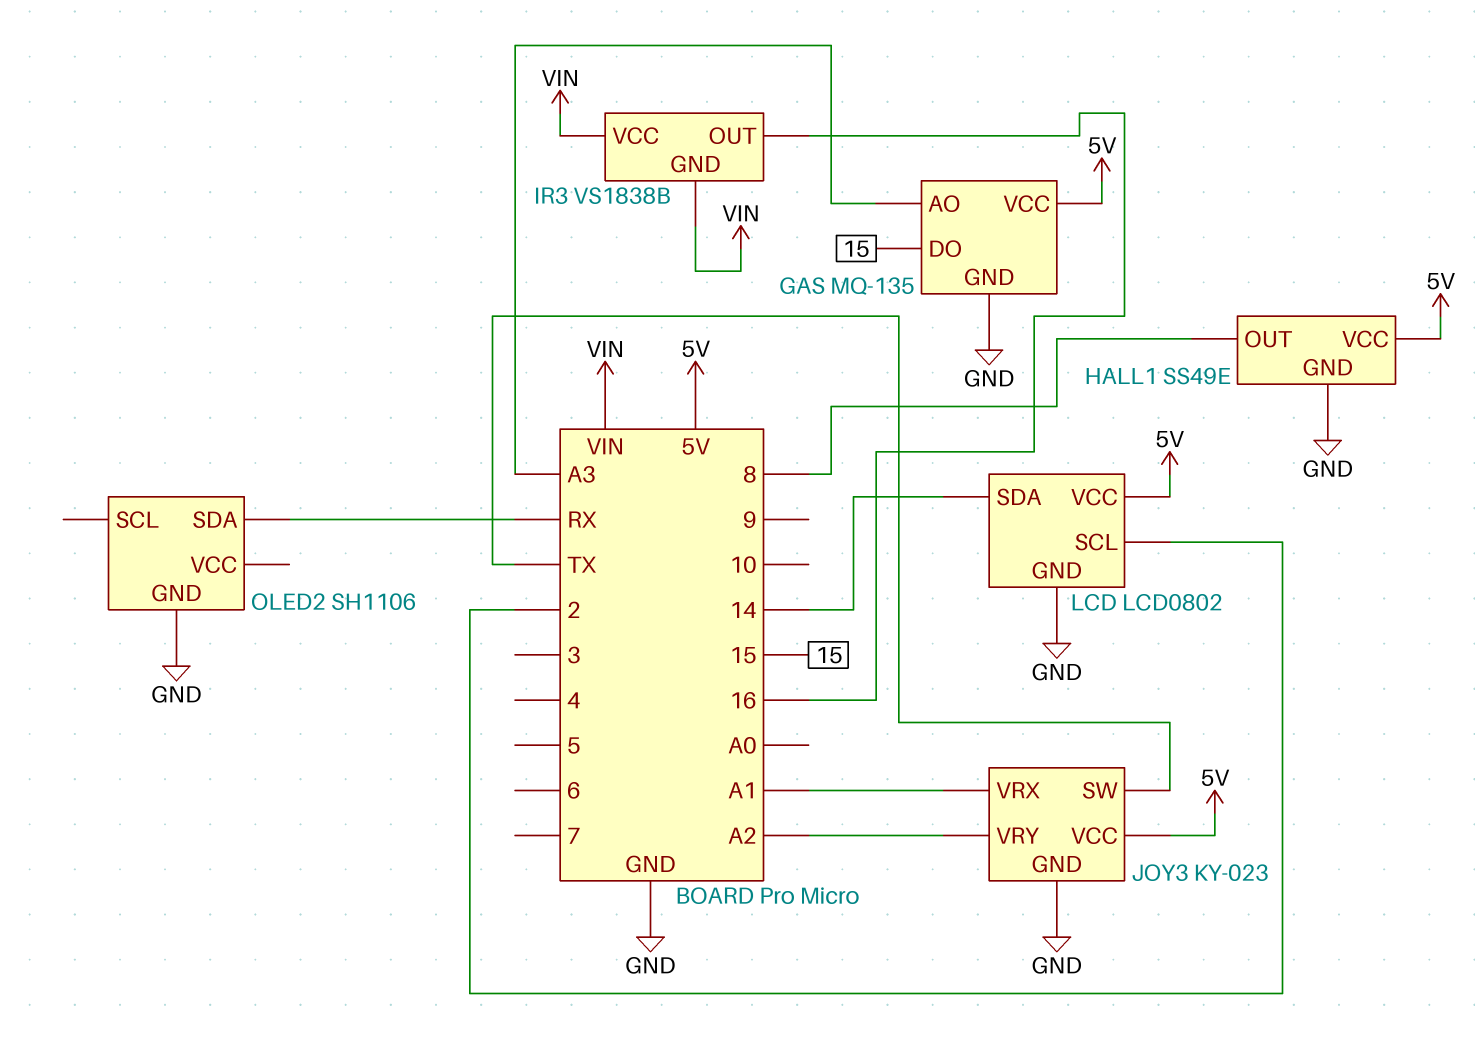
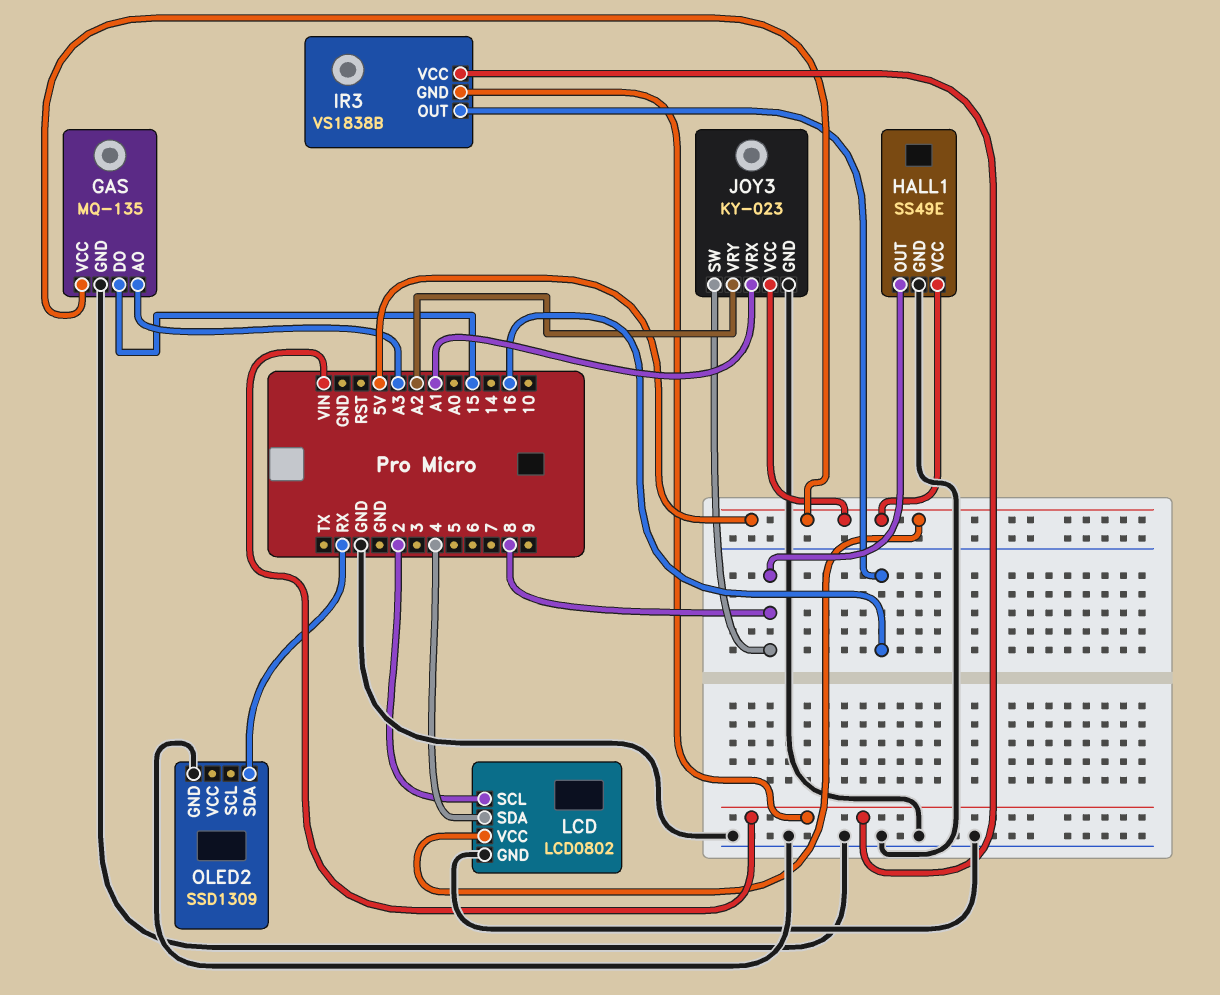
JOY3 pin SW: TX -> 8
LCD pin SDA: 14 -> 4
OLED2: SH1106 -> SSD1309

